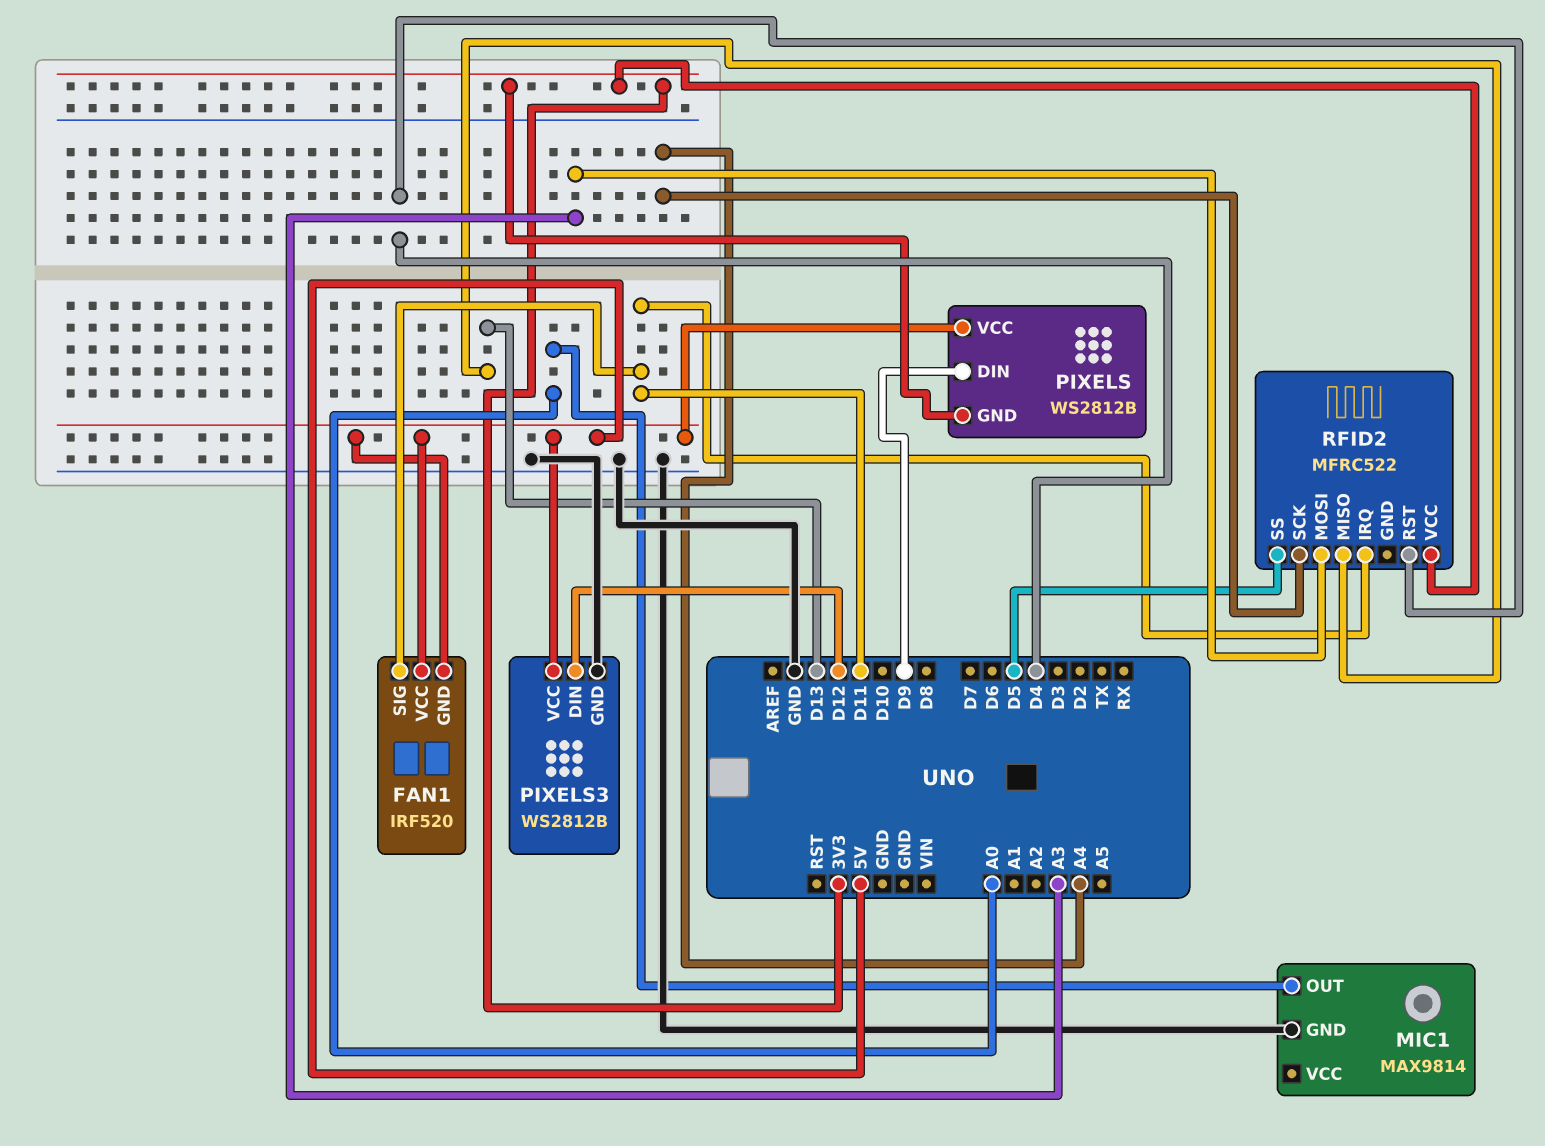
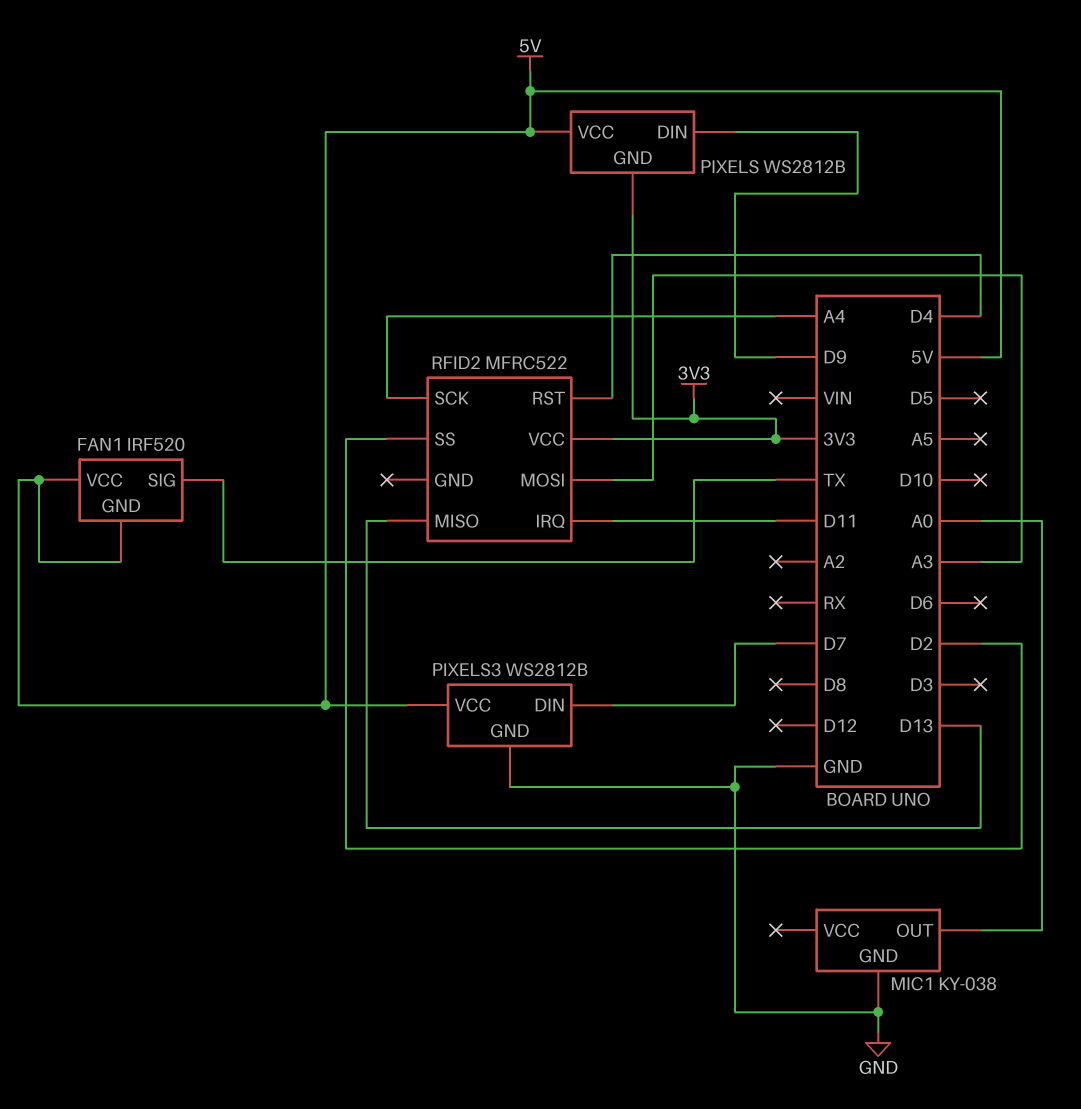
FAN1 pin SIG: D11 -> TX
MIC1: MAX9814 -> KY-038
PIXELS3 pin DIN: D12 -> D7
RFID2 pin SS: D5 -> D2

